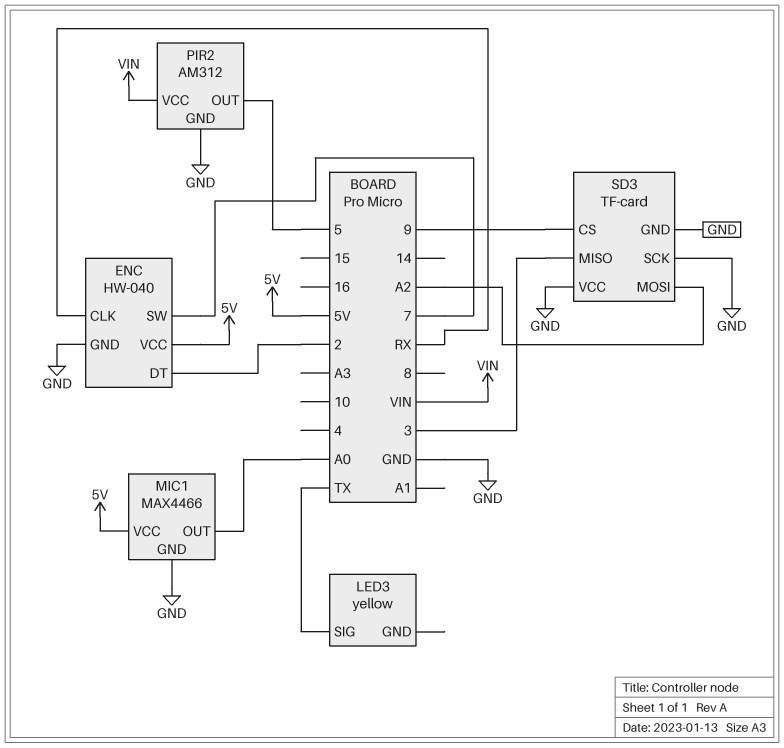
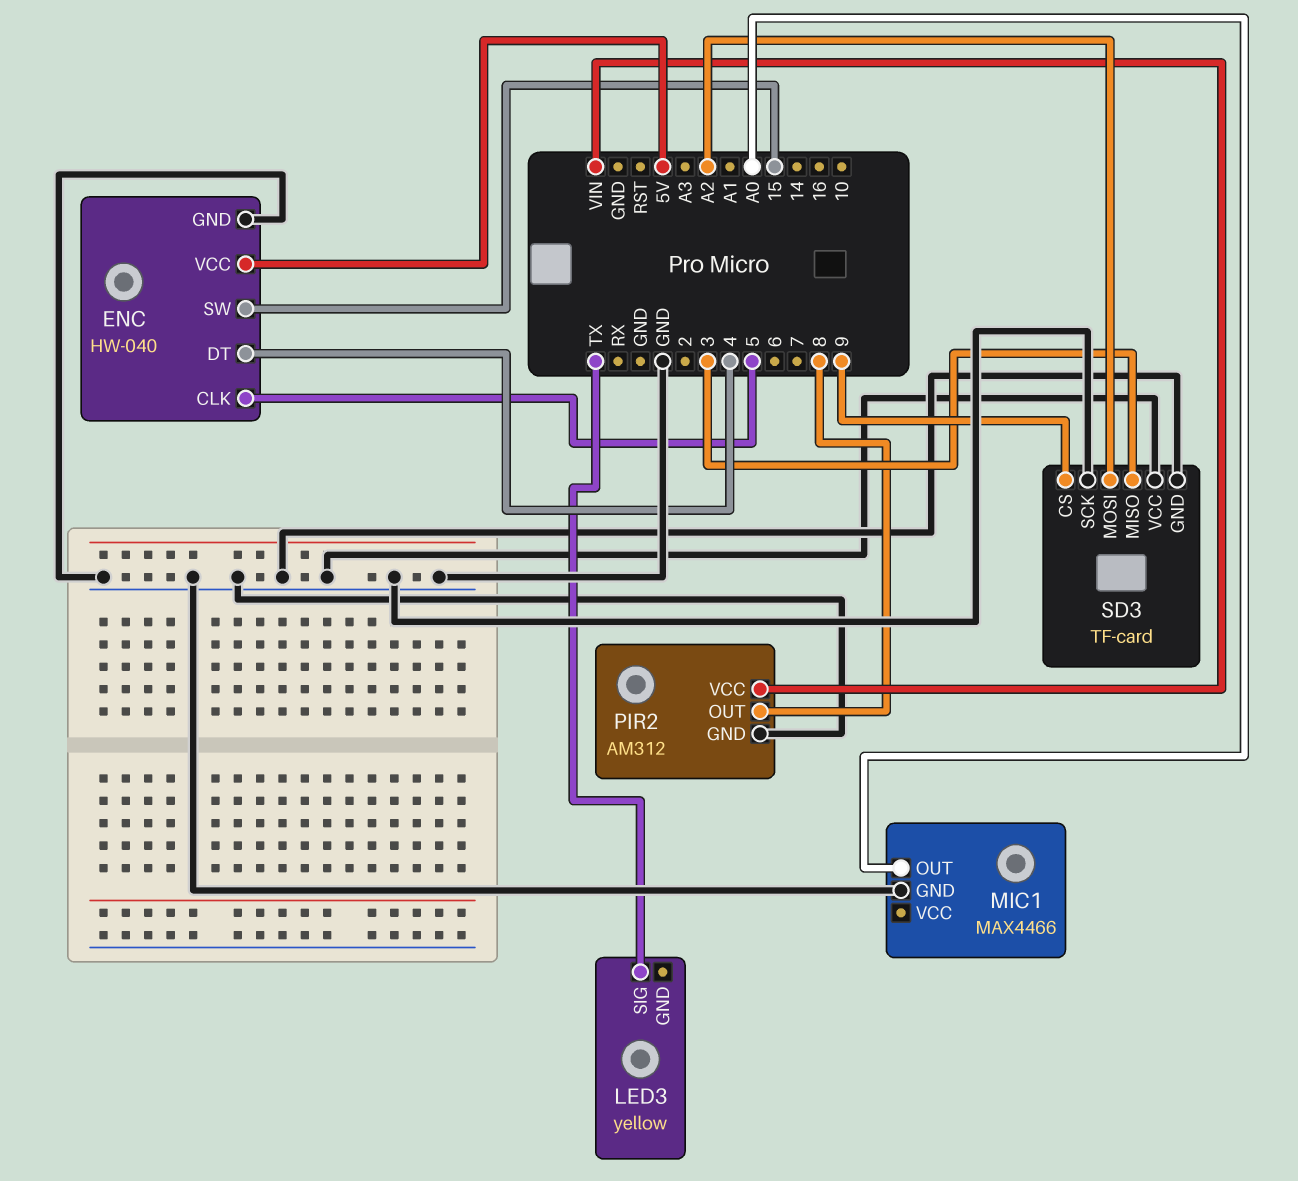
ENC pin CLK: RX -> 5
ENC pin DT: 2 -> 4
ENC pin SW: 7 -> 15
MIC1 pin VCC: 5V -> none
PIR2 pin OUT: 5 -> 8

